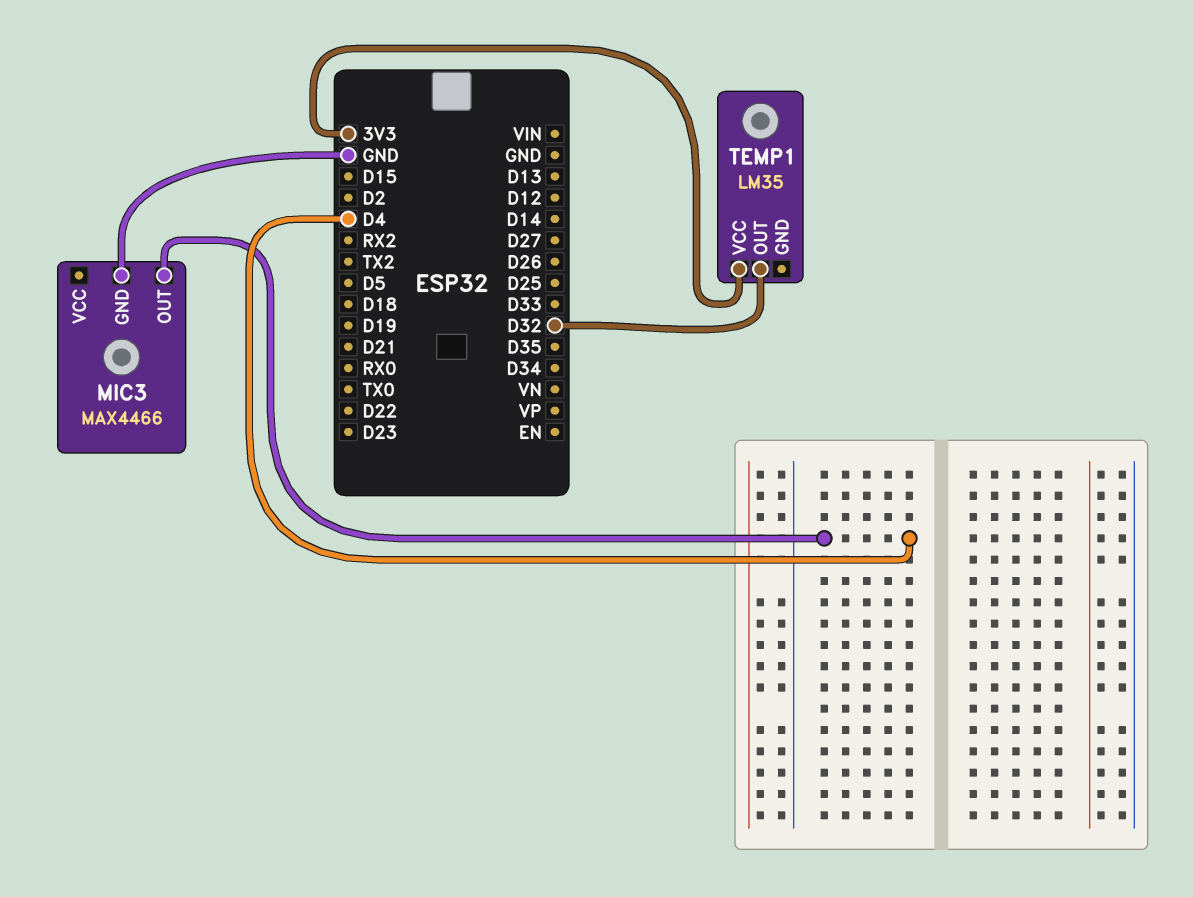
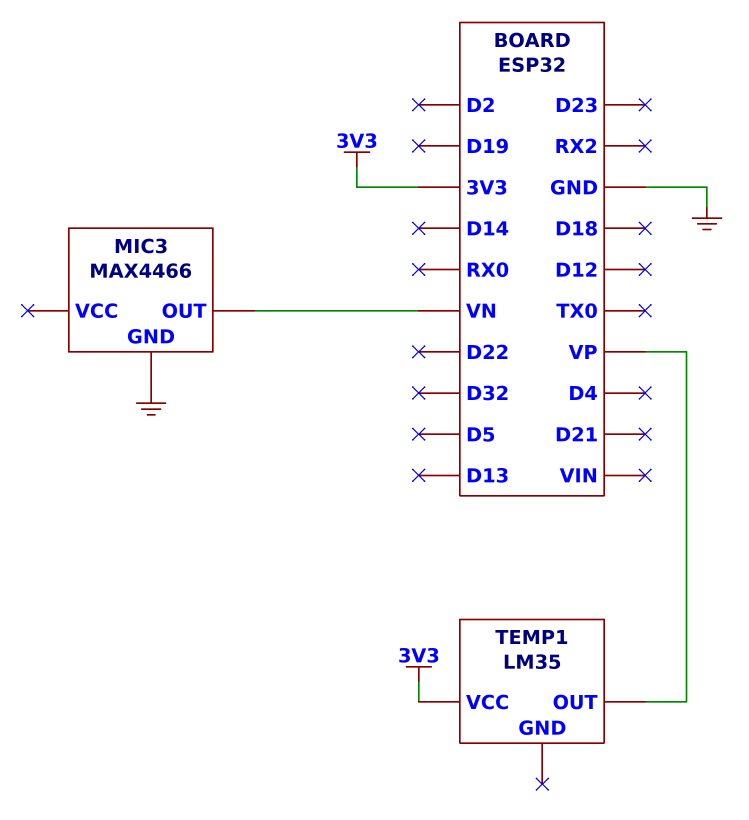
MIC3 pin OUT: D4 -> VN
TEMP1 pin OUT: D32 -> VP

